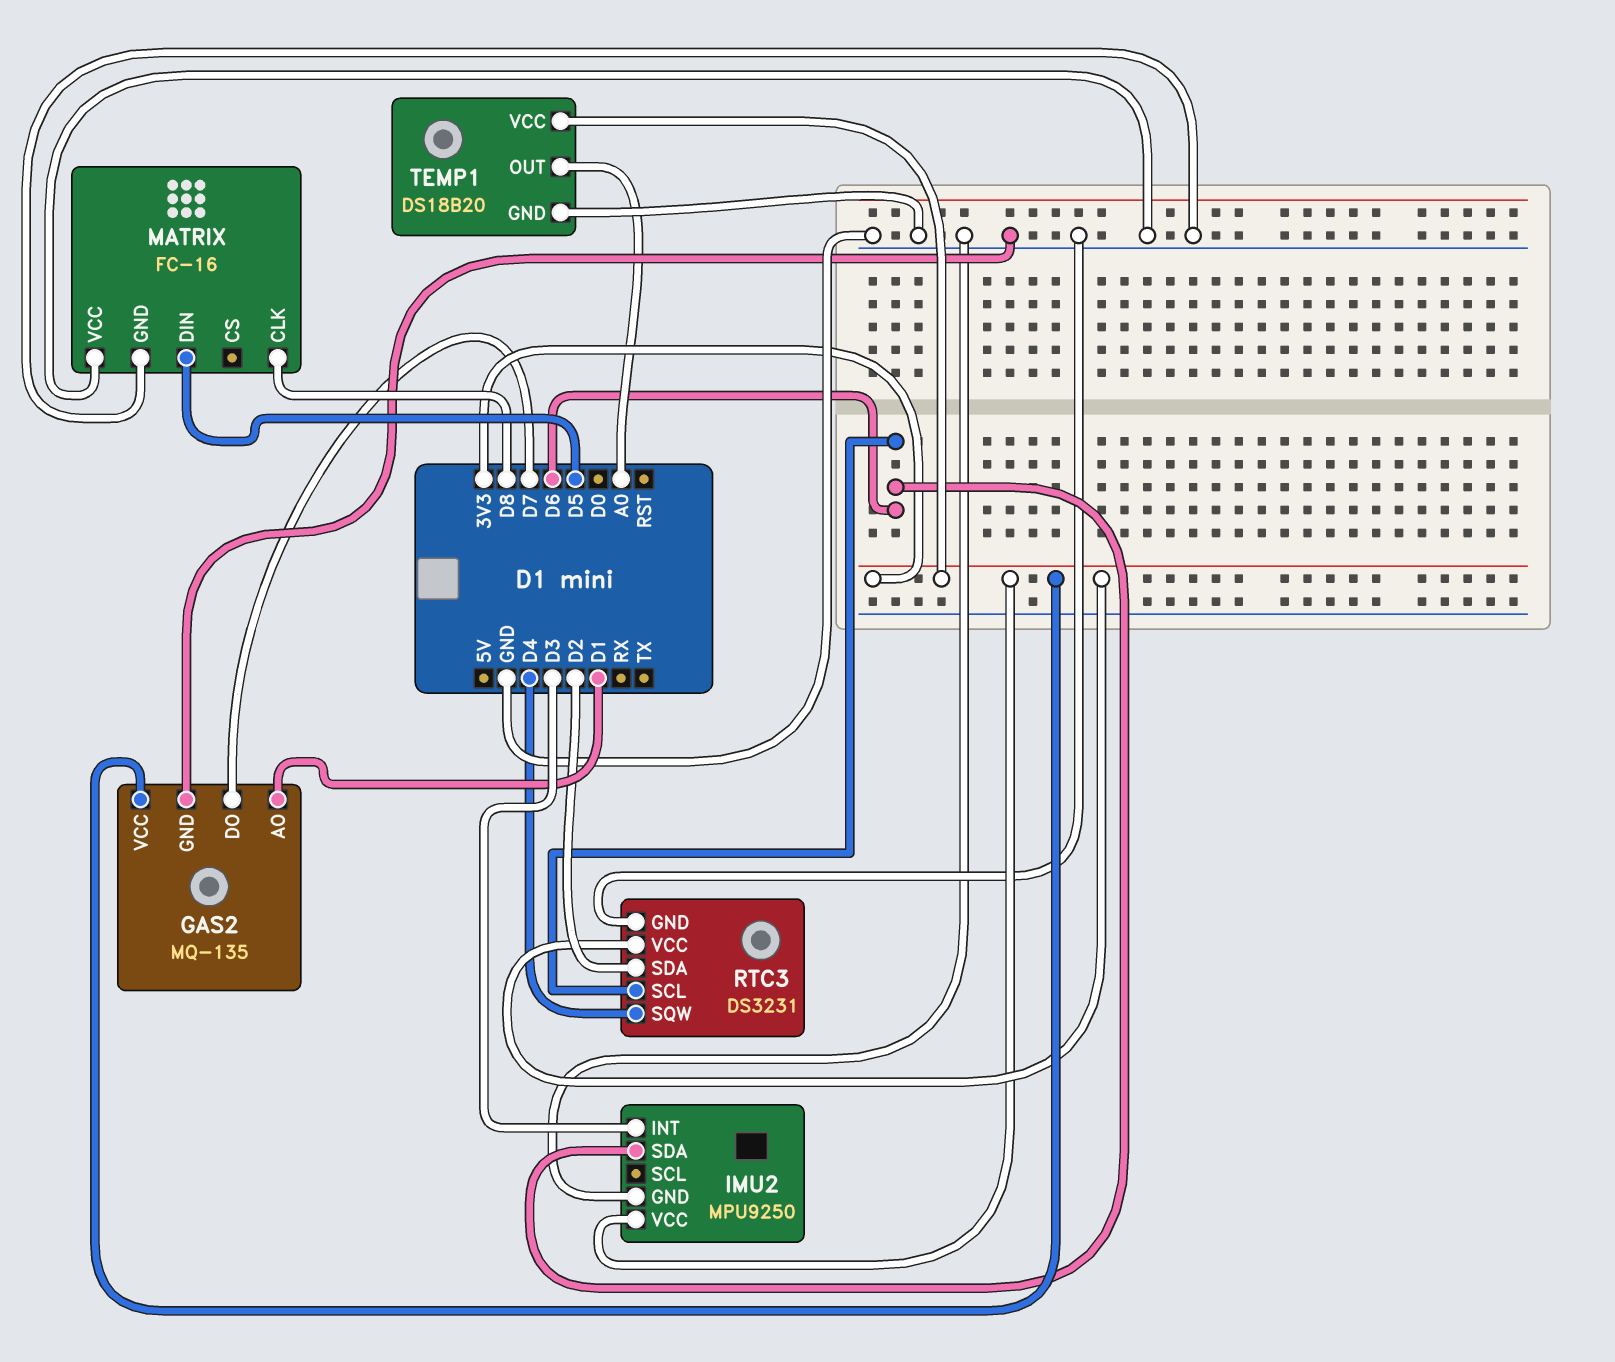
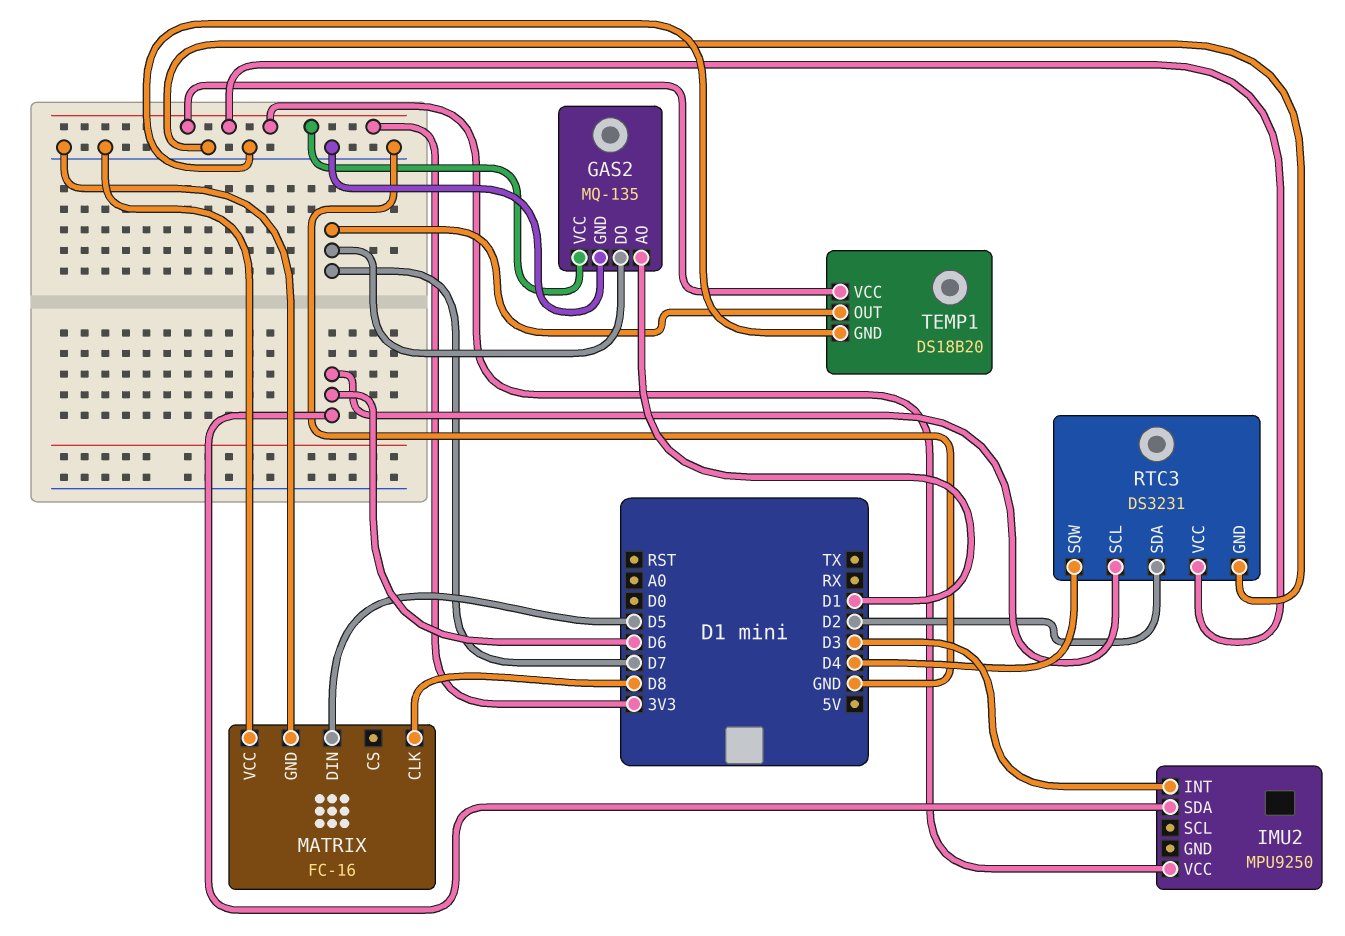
IMU2 pin GND: GND -> none
TEMP1 pin OUT: A0 -> D7

